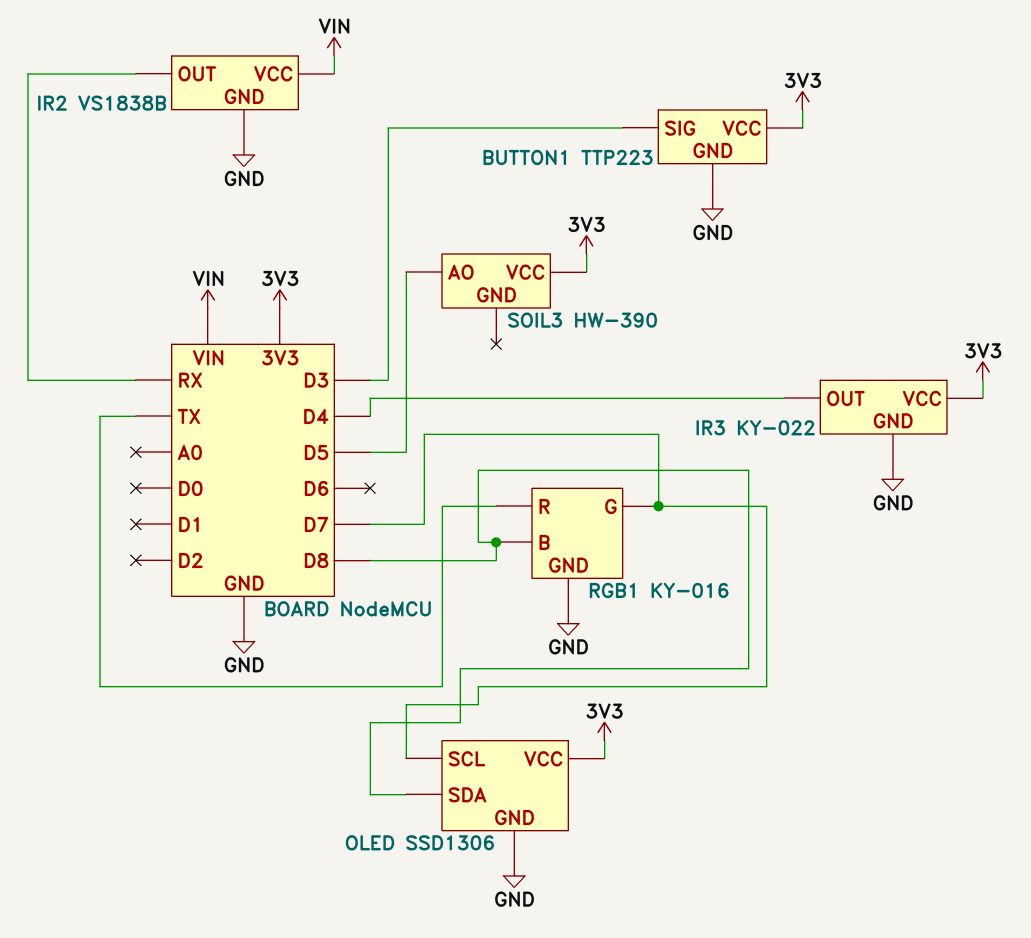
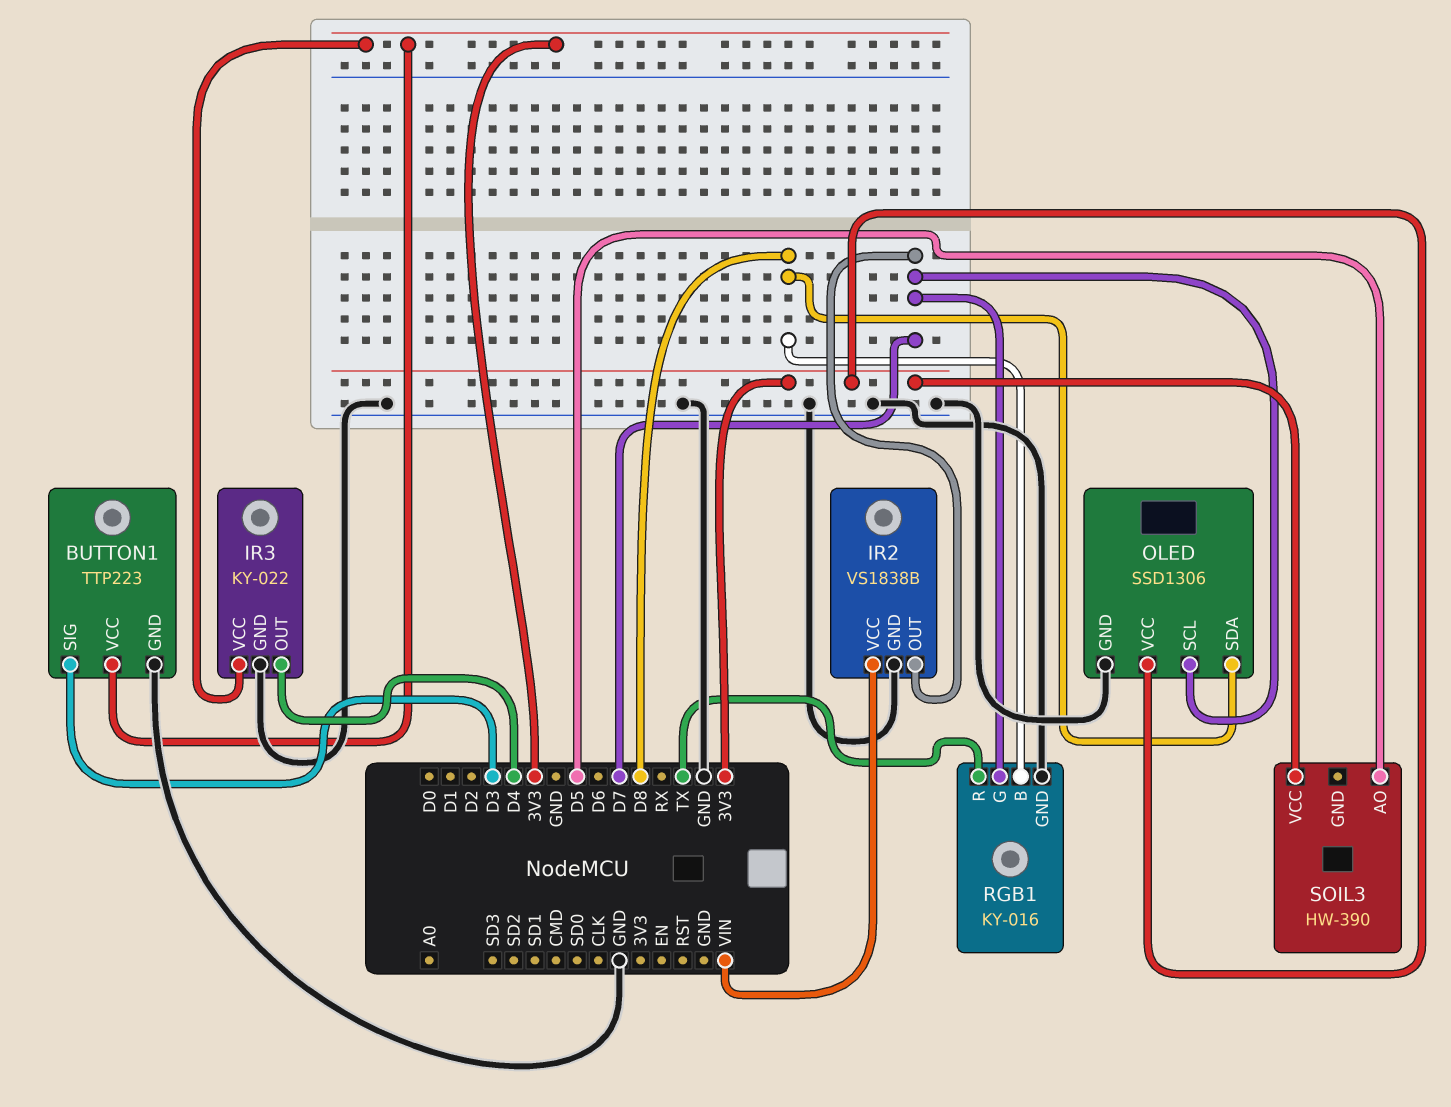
IR2 pin OUT: RX -> D7

